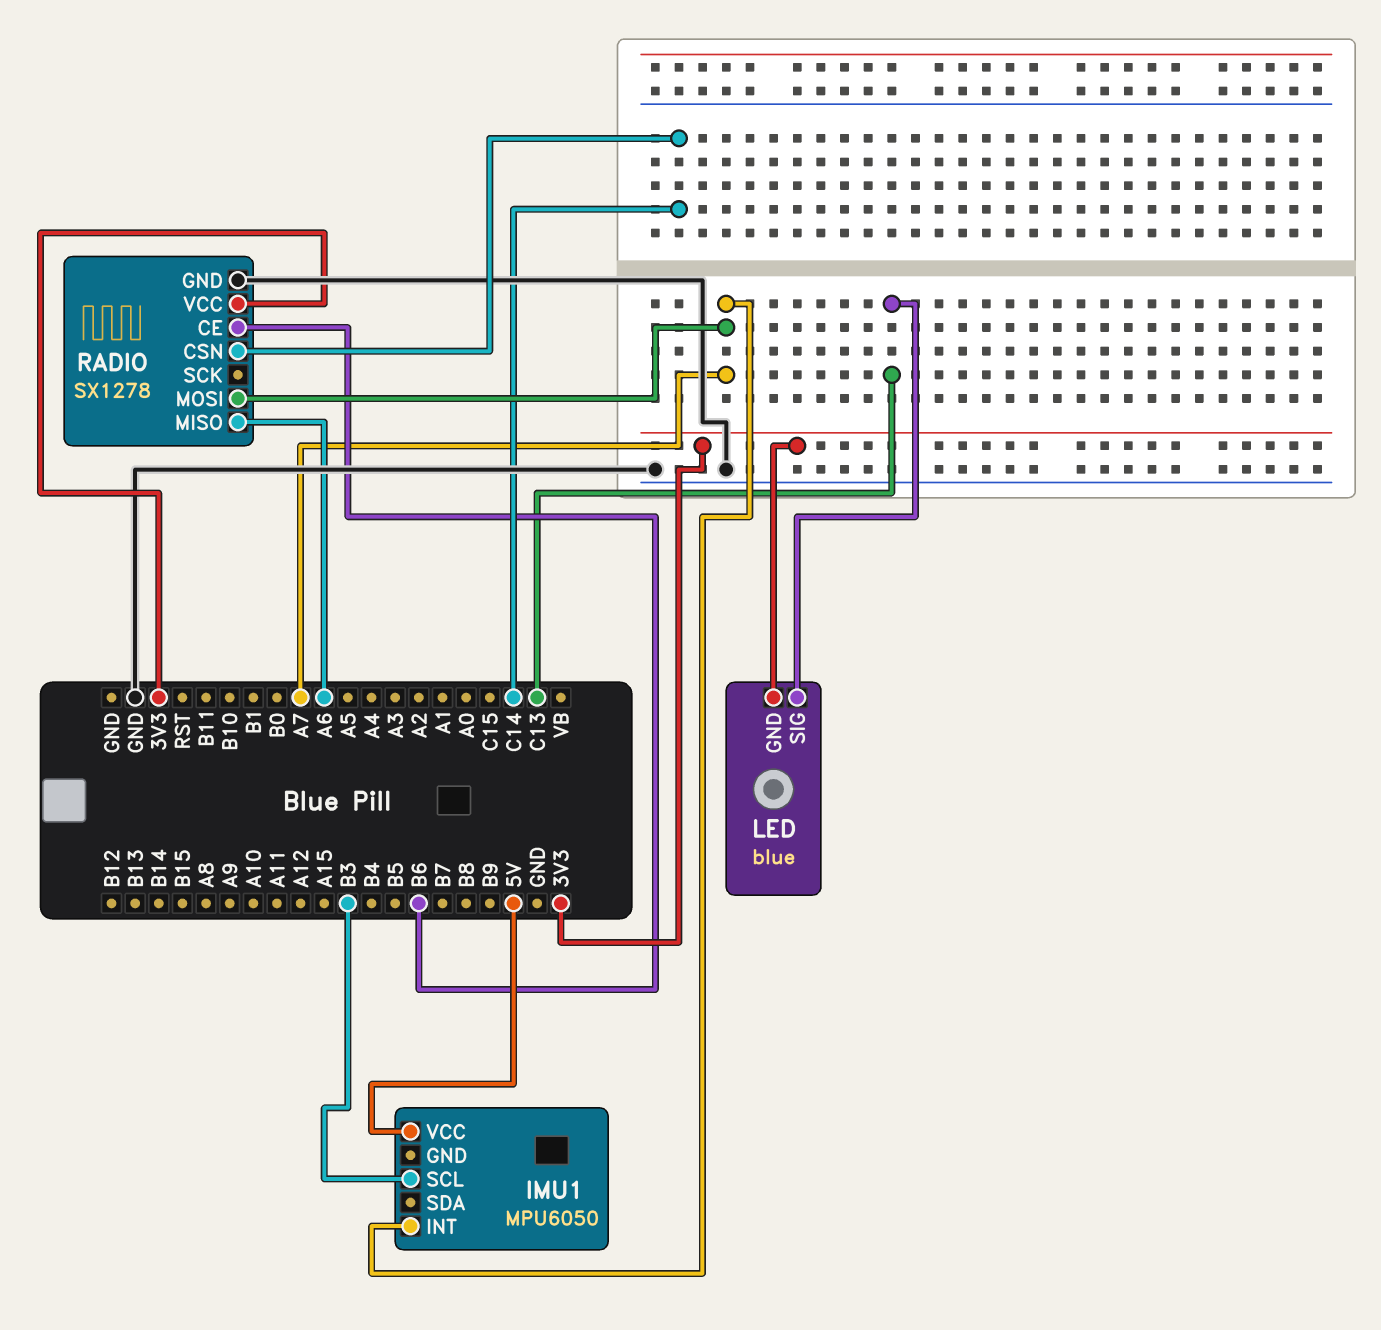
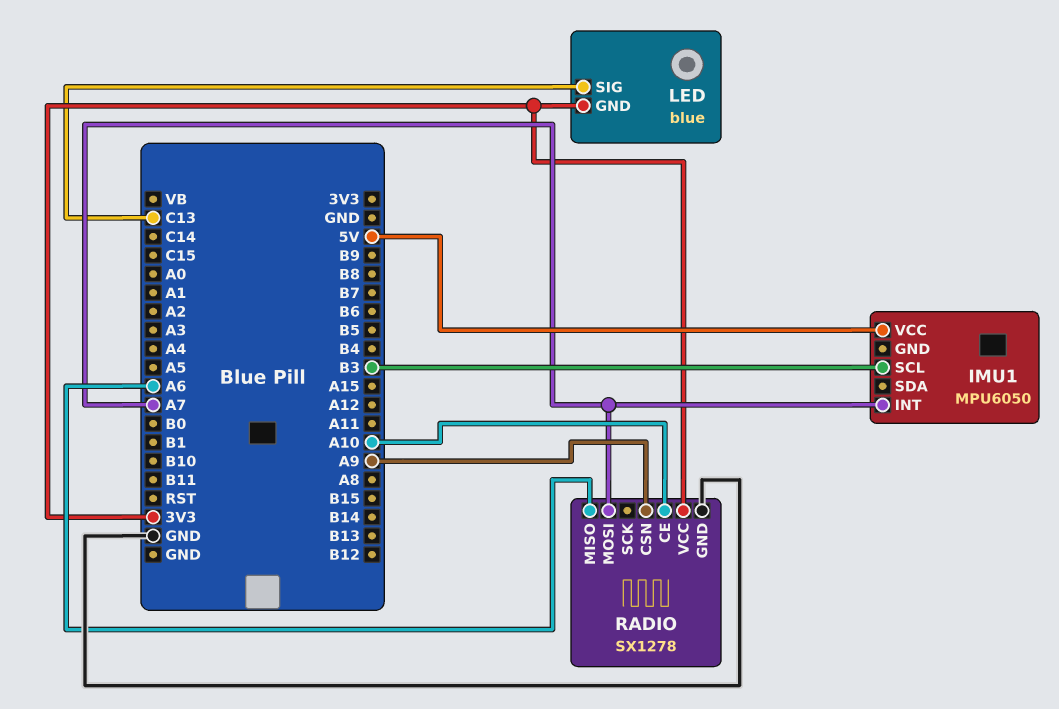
RADIO pin CE: B6 -> A10
RADIO pin CSN: C14 -> A9

